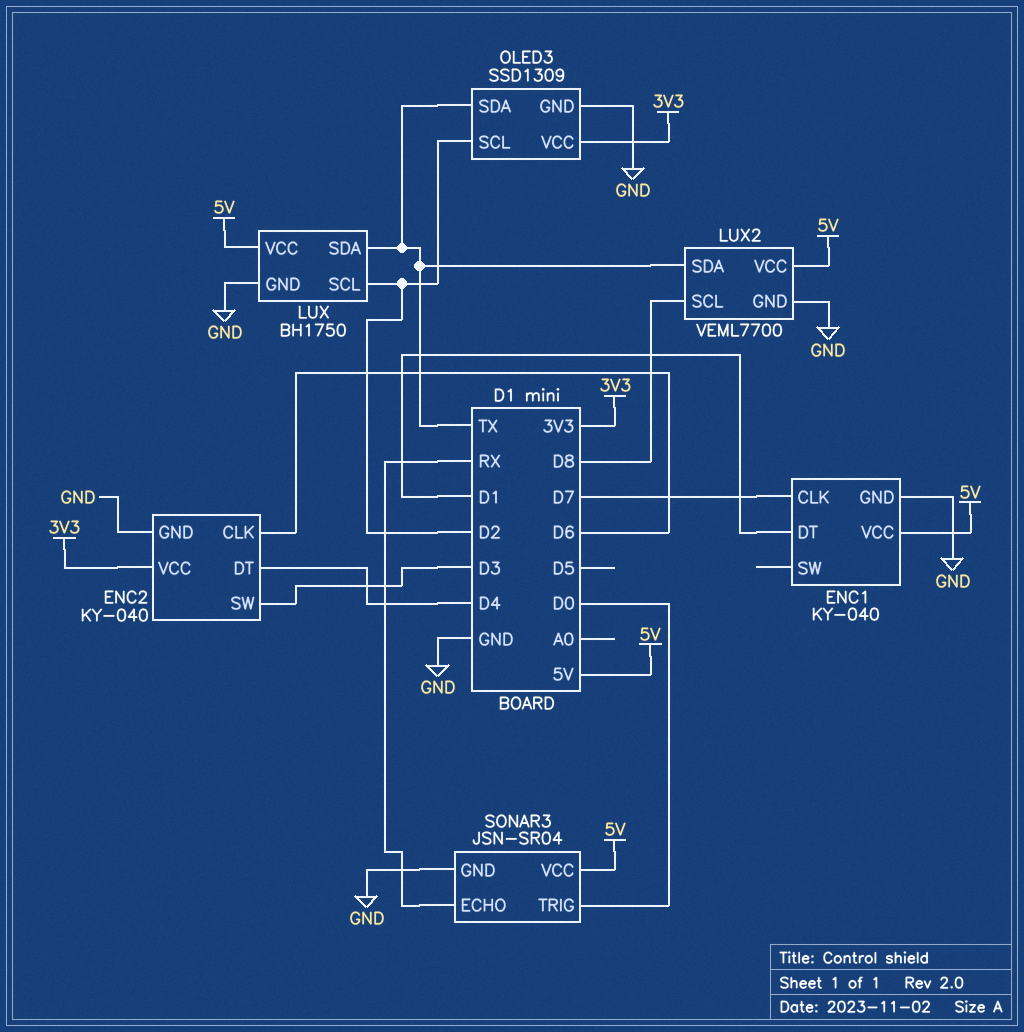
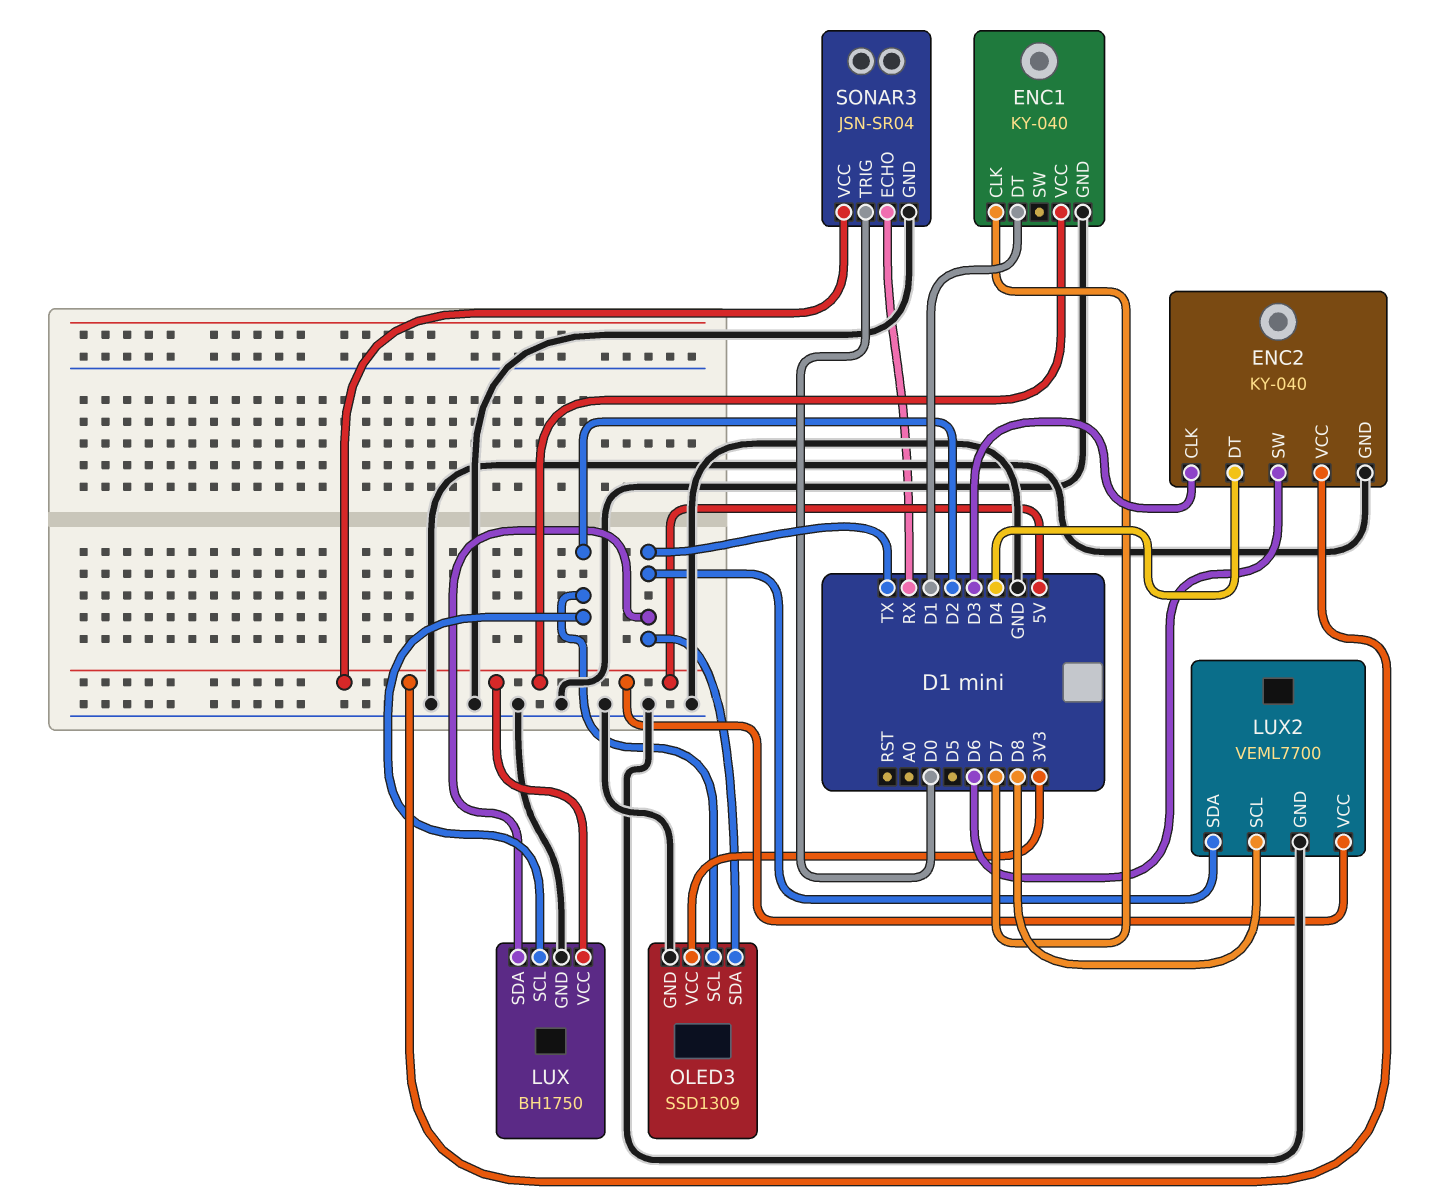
ENC2 pin CLK: D6 -> D3
ENC2 pin SW: D3 -> D6
ENC2 pin VCC: 3V3 -> 5V

